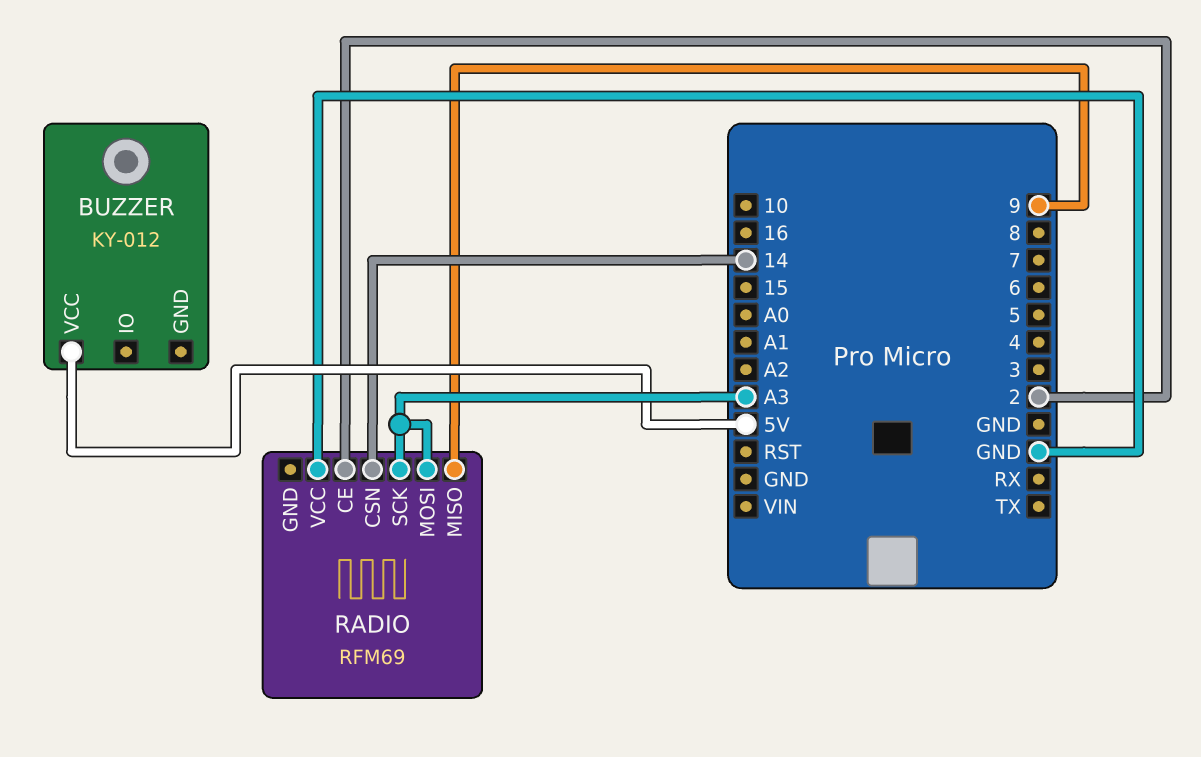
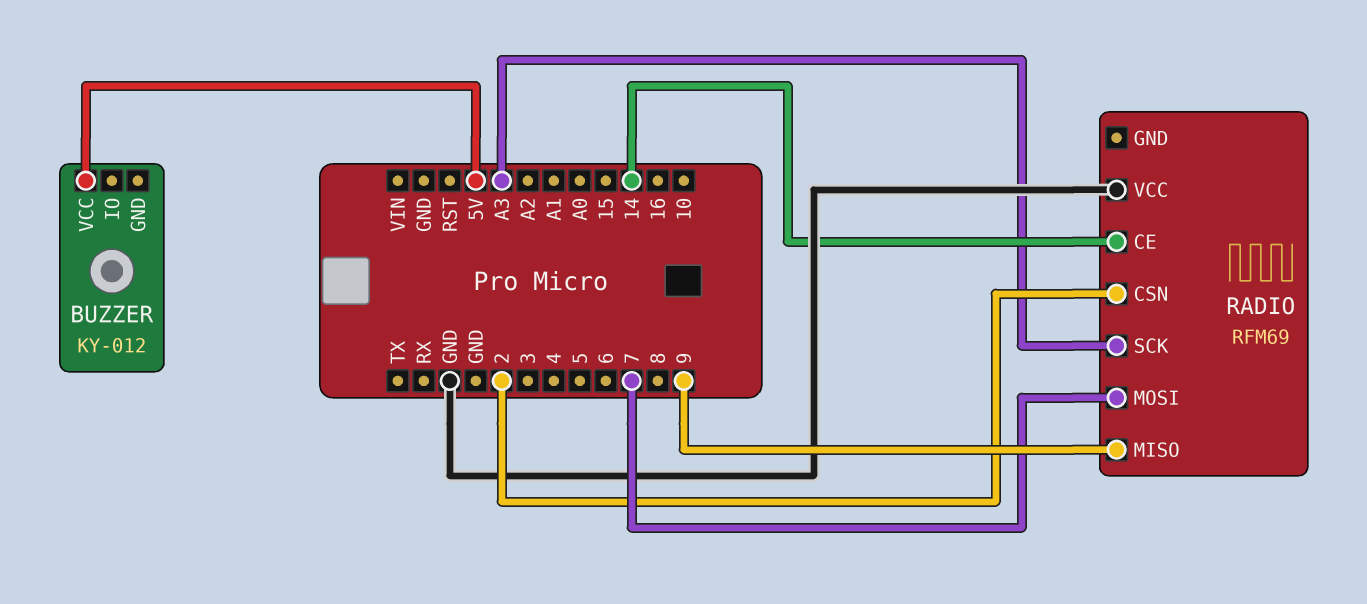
RADIO pin CE: 2 -> 14
RADIO pin CSN: 14 -> 2
RADIO pin MOSI: A3 -> 7

